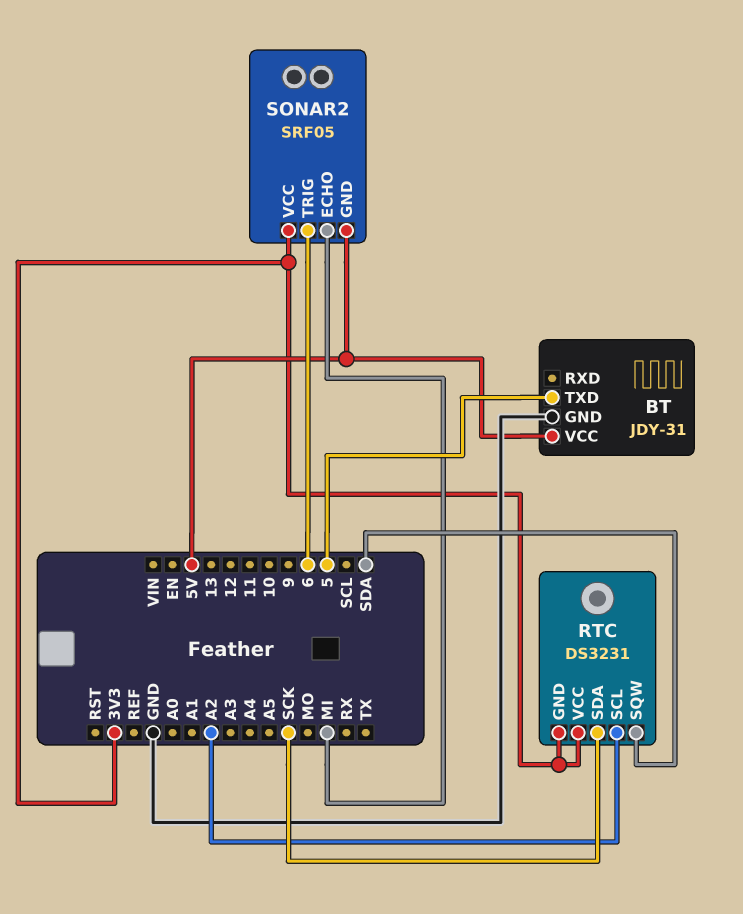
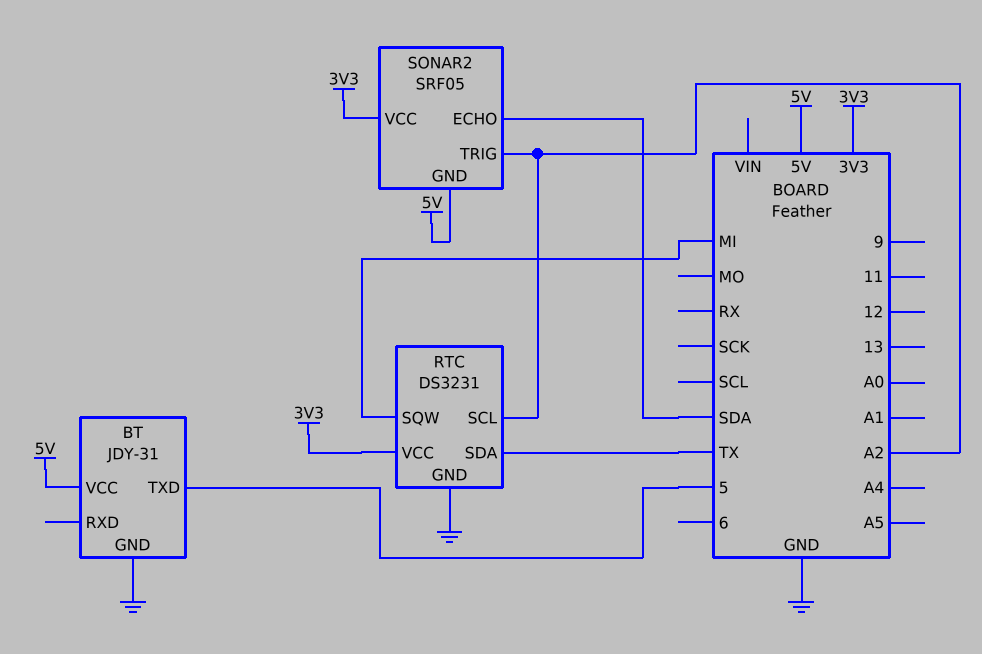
RTC pin GND: 3V3 -> GND
RTC pin SDA: SCK -> TX
RTC pin SQW: SDA -> MI
SONAR2 pin ECHO: MI -> SDA
SONAR2 pin TRIG: 6 -> A2

